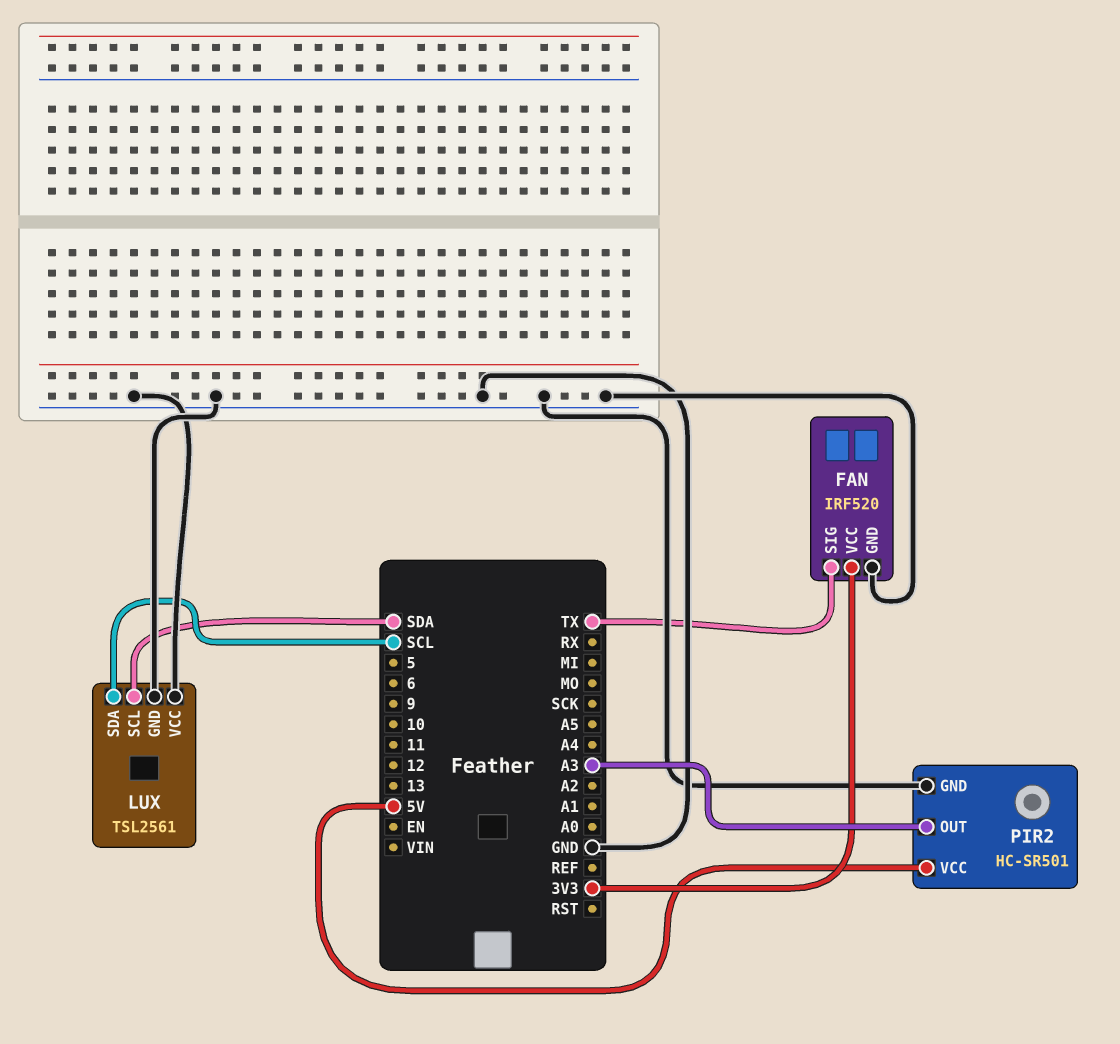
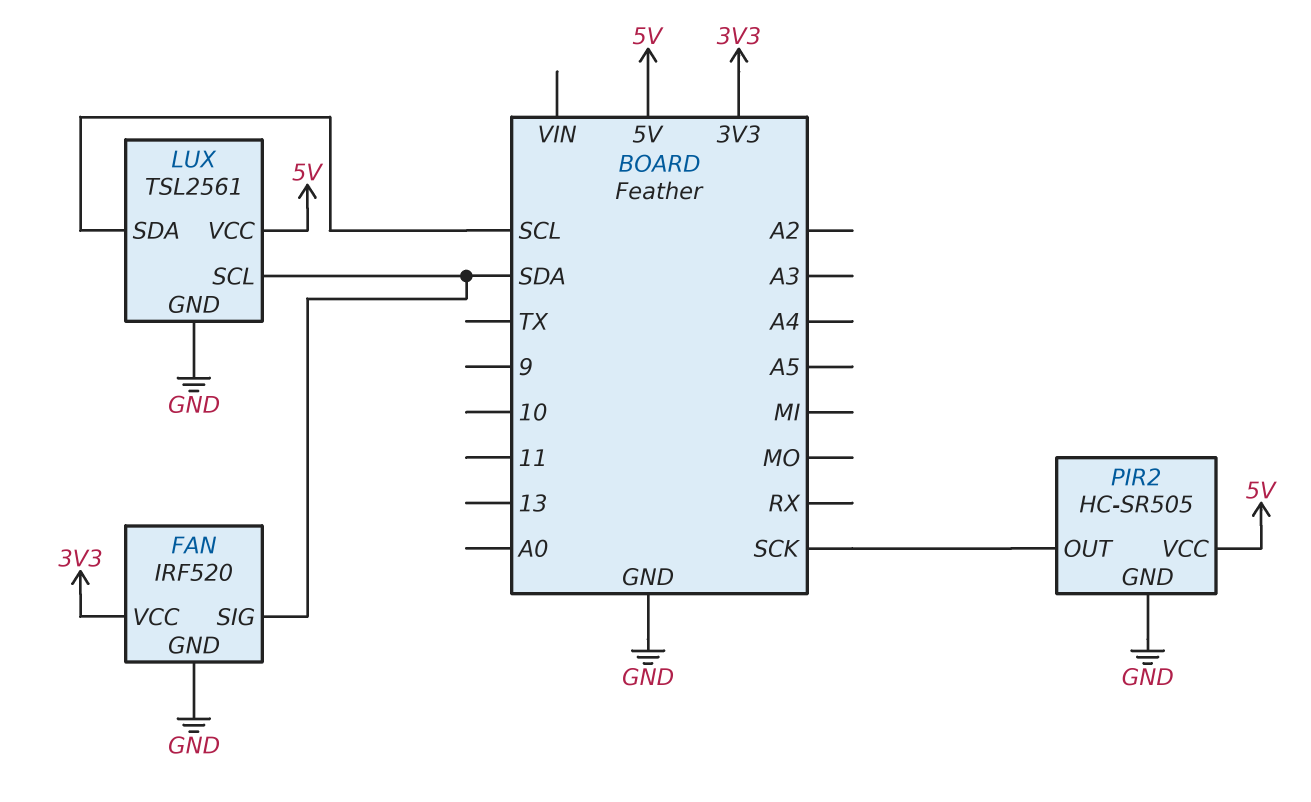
FAN pin SIG: TX -> SDA
LUX pin VCC: GND -> 5V
PIR2: HC-SR501 -> HC-SR505
PIR2 pin OUT: A3 -> SCK

